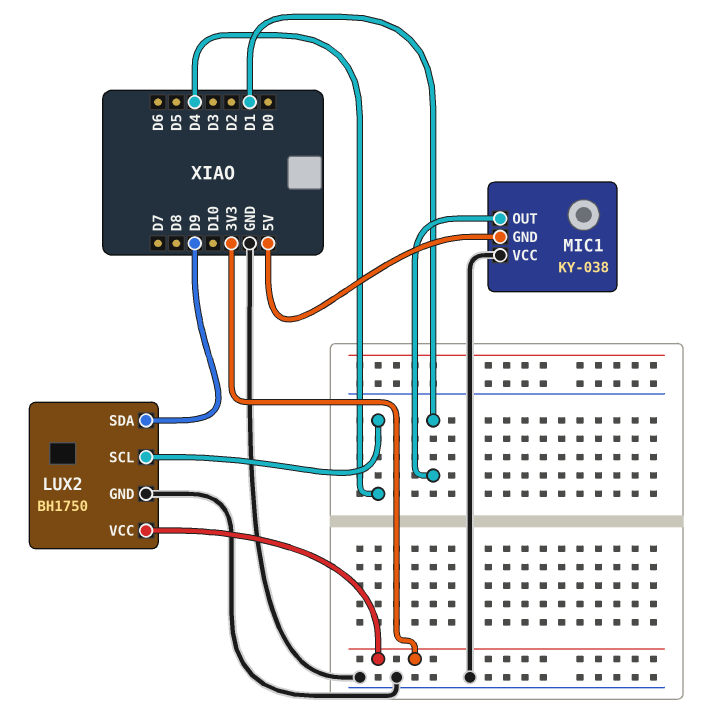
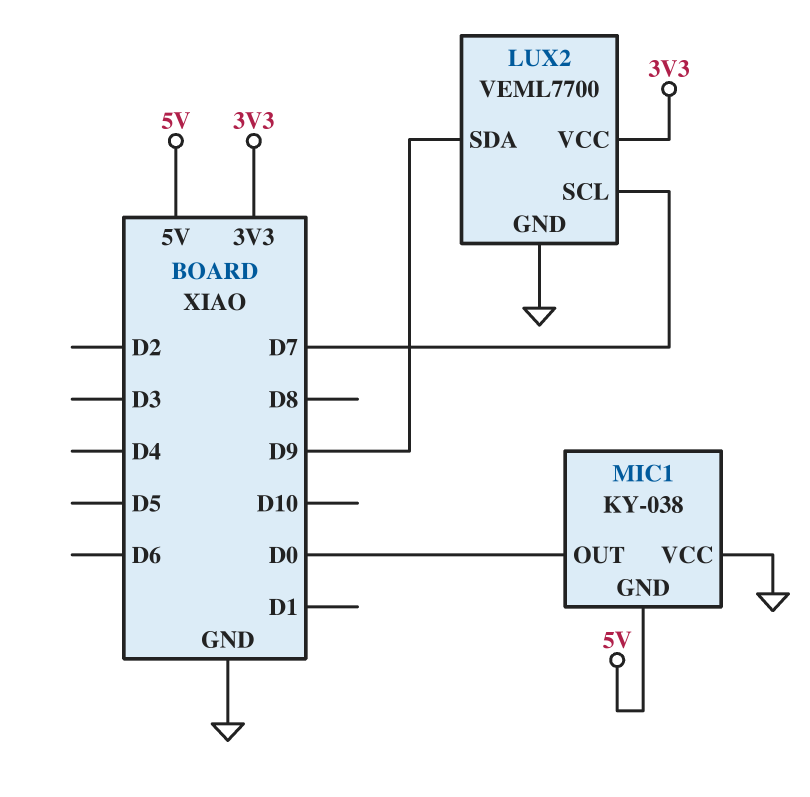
LUX2: BH1750 -> VEML7700
LUX2 pin SCL: D4 -> D7
MIC1 pin OUT: D1 -> D0

